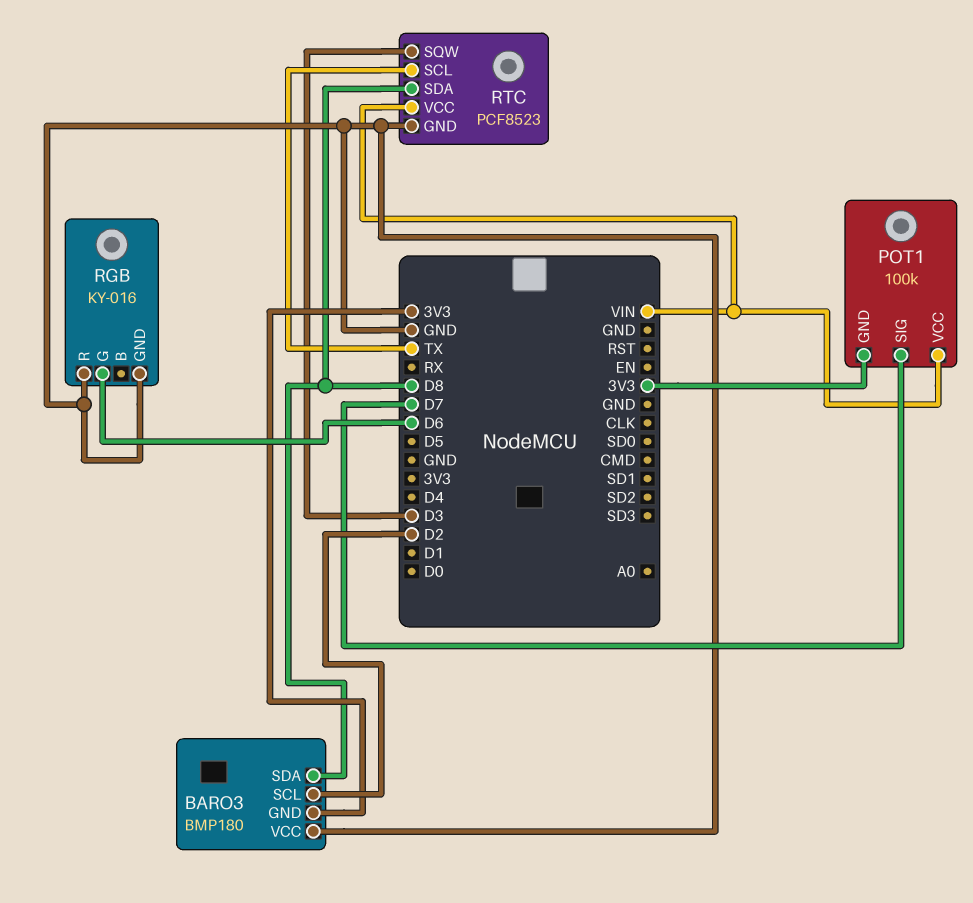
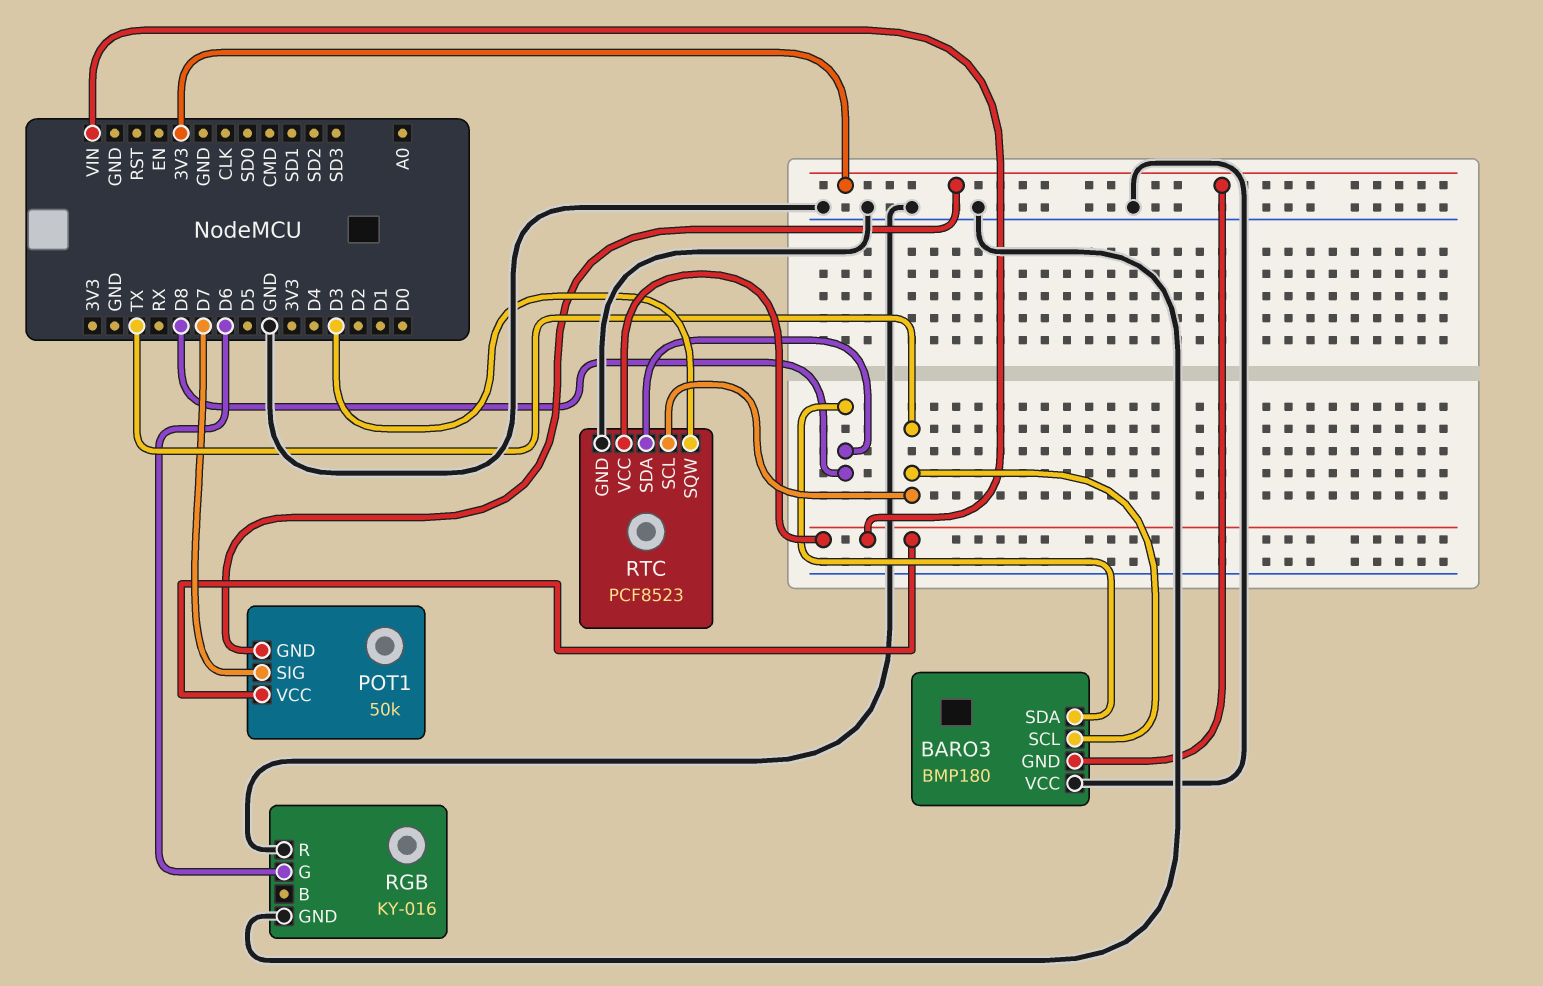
BARO3 pin SCL: D2 -> TX
POT1: 100k -> 50k

